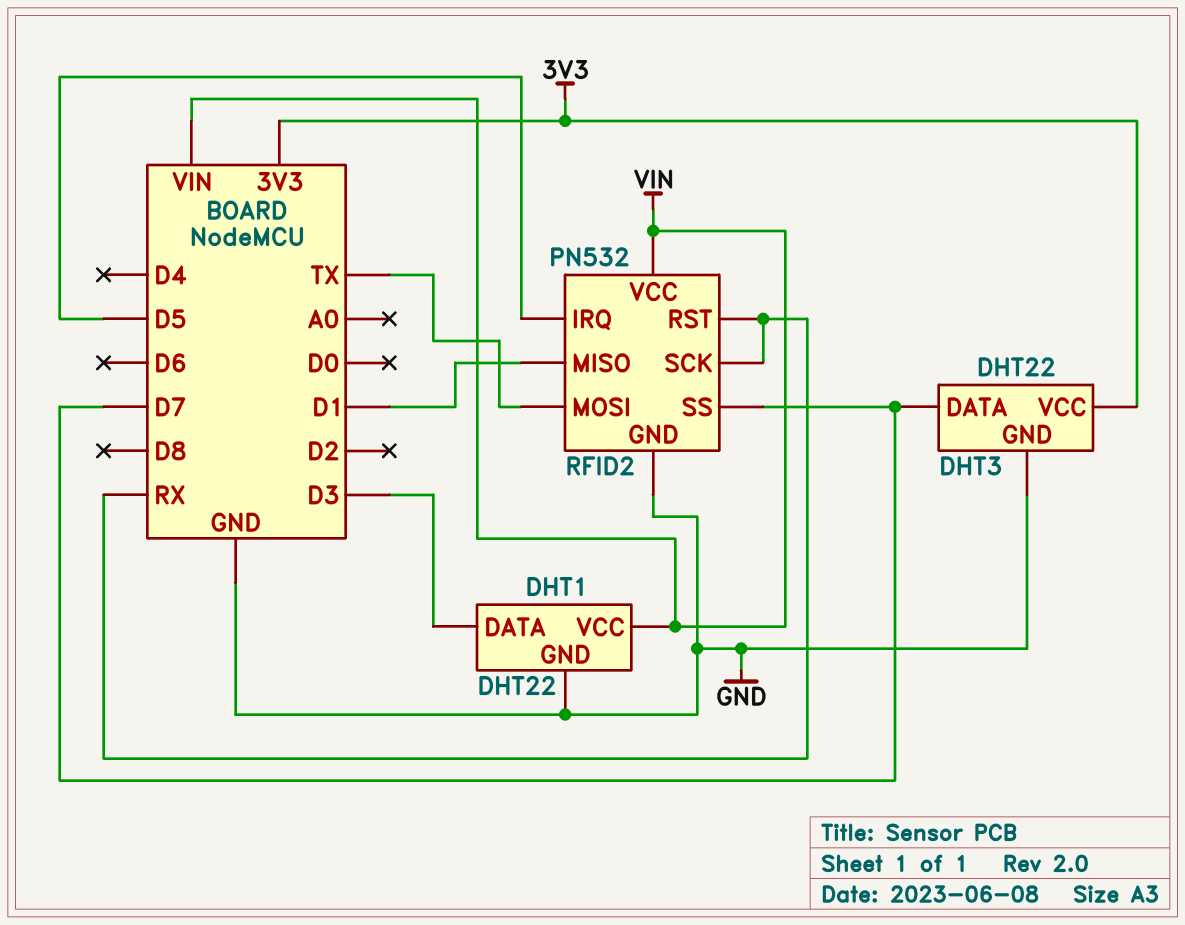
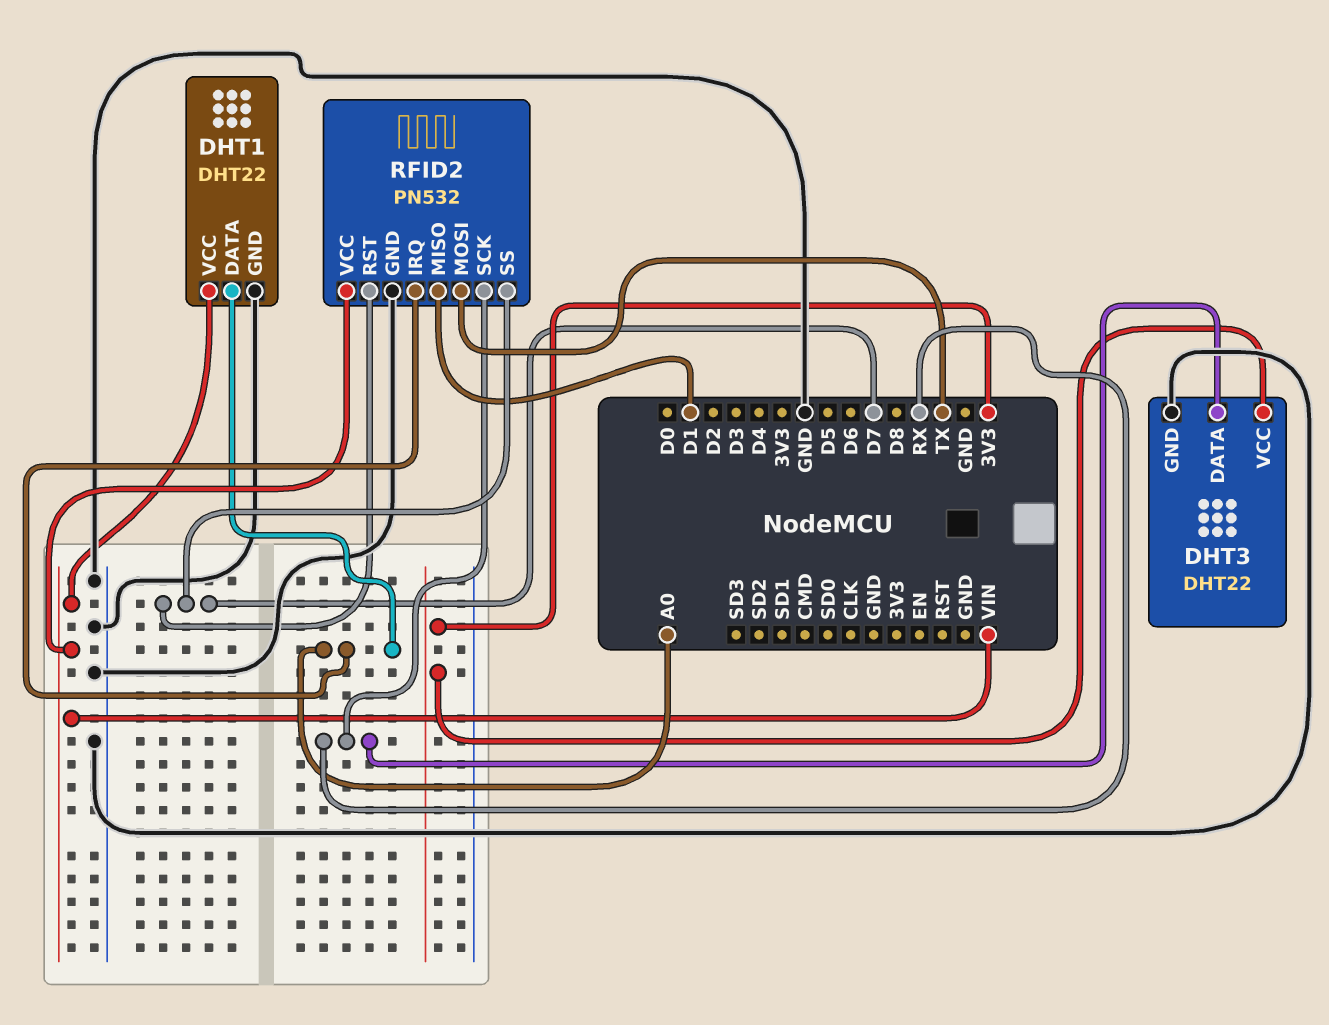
DHT1 pin DATA: D3 -> A0
DHT3 pin DATA: D7 -> RX
RFID2 pin IRQ: D5 -> A0
RFID2 pin RST: RX -> D7

